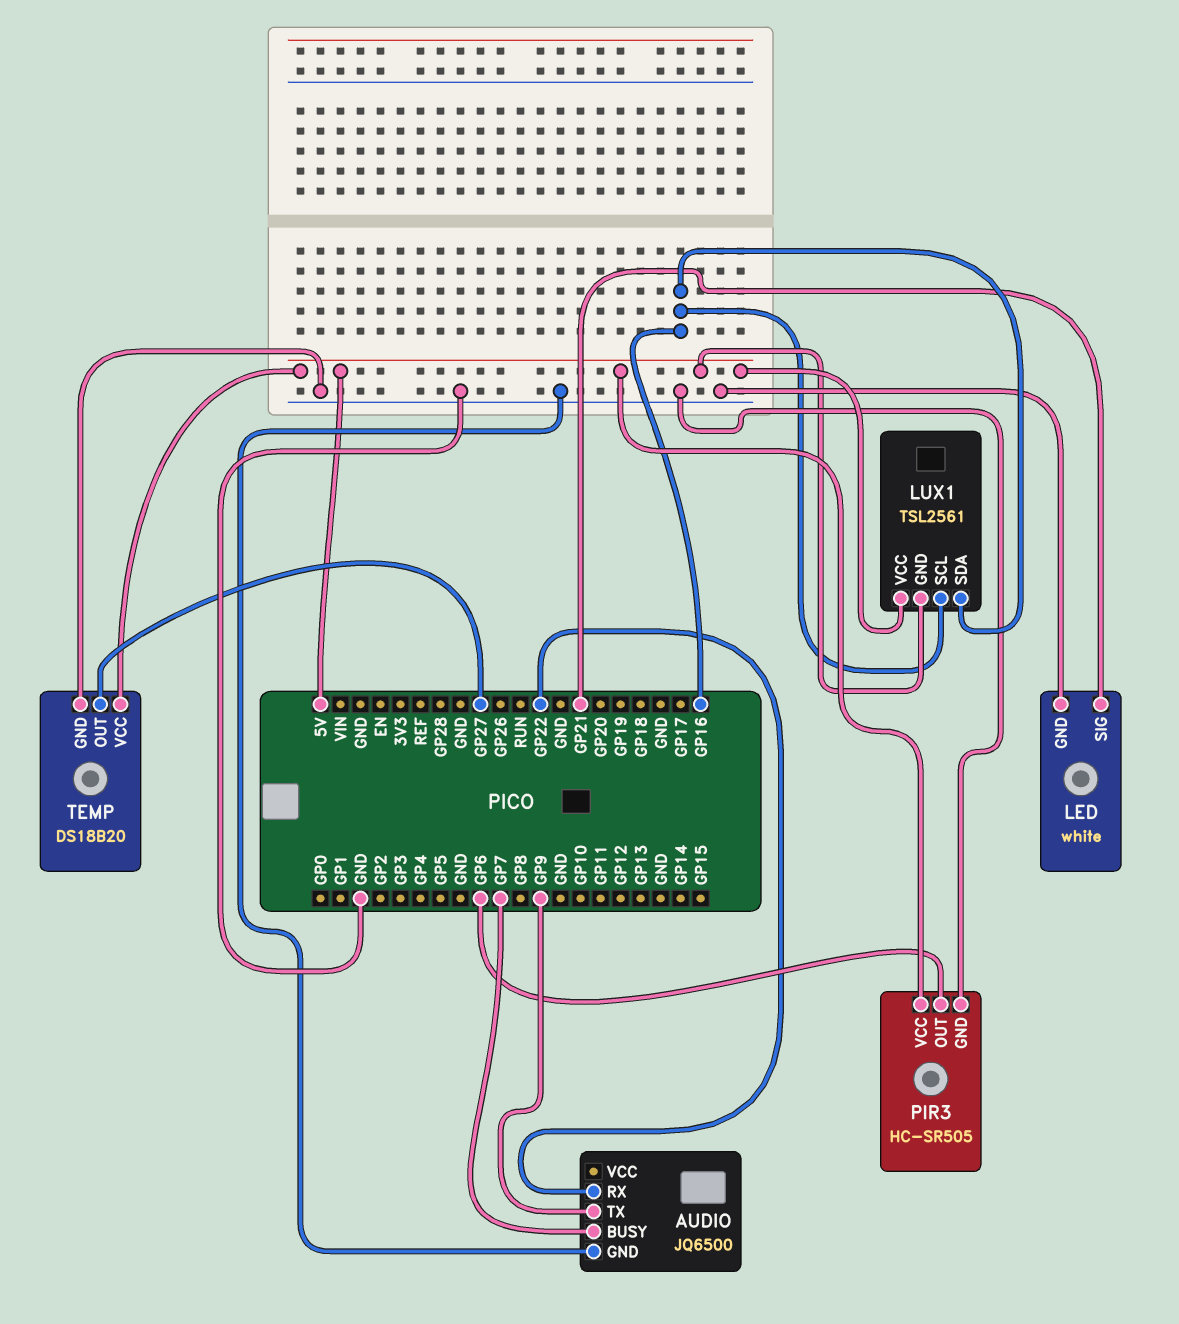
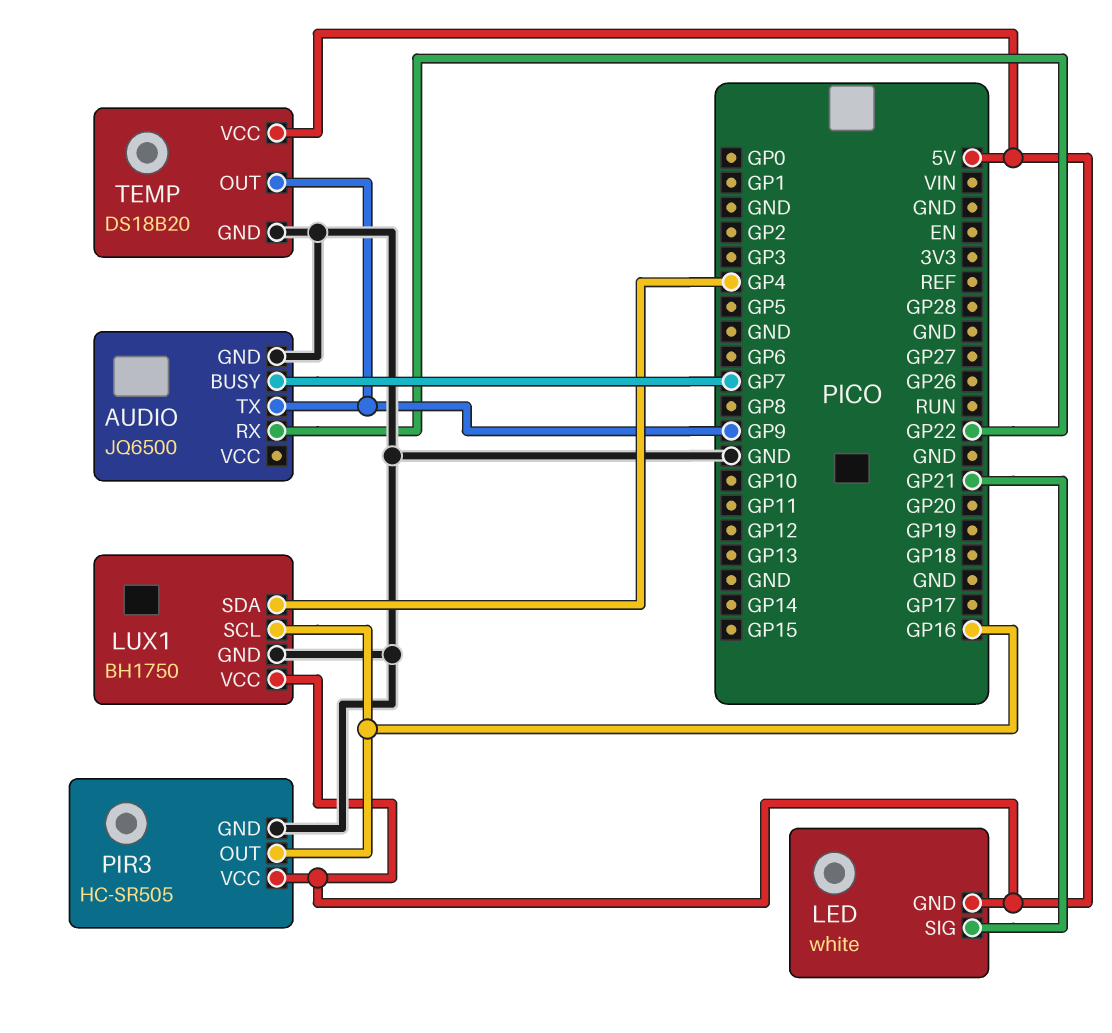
LED pin GND: GND -> 5V
LUX1: TSL2561 -> BH1750
LUX1 pin GND: 5V -> GND
LUX1 pin SDA: GP16 -> GP4
PIR3 pin OUT: GP6 -> GP16
TEMP pin OUT: GP27 -> GP9

